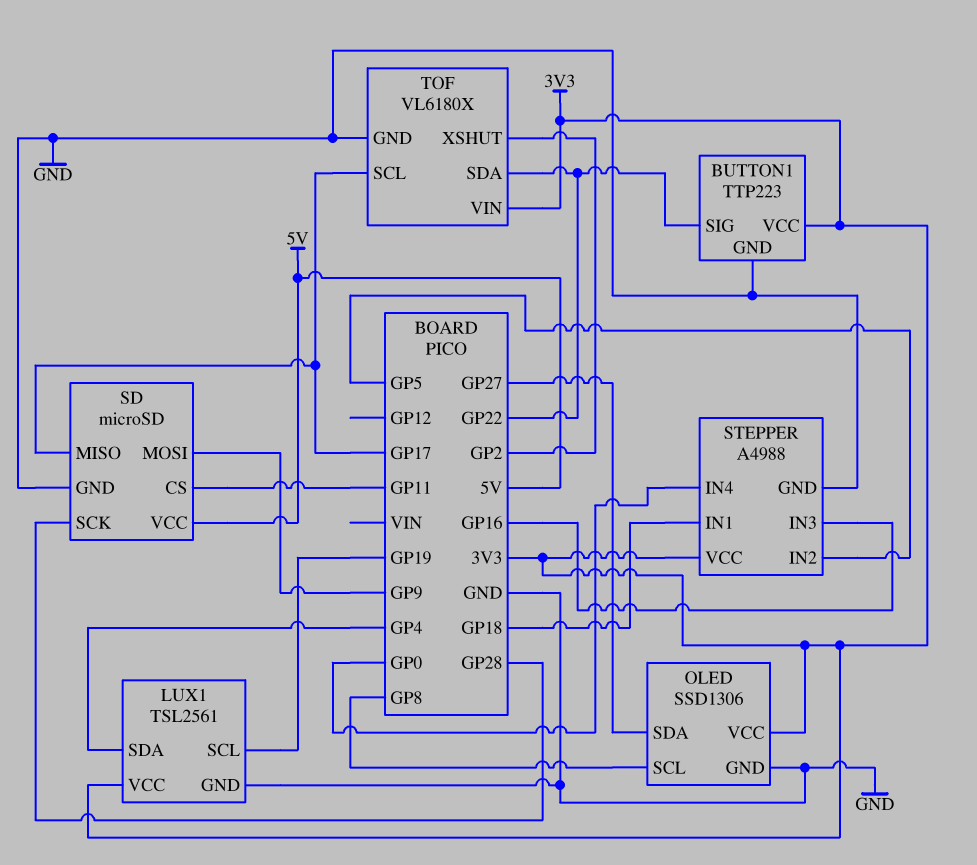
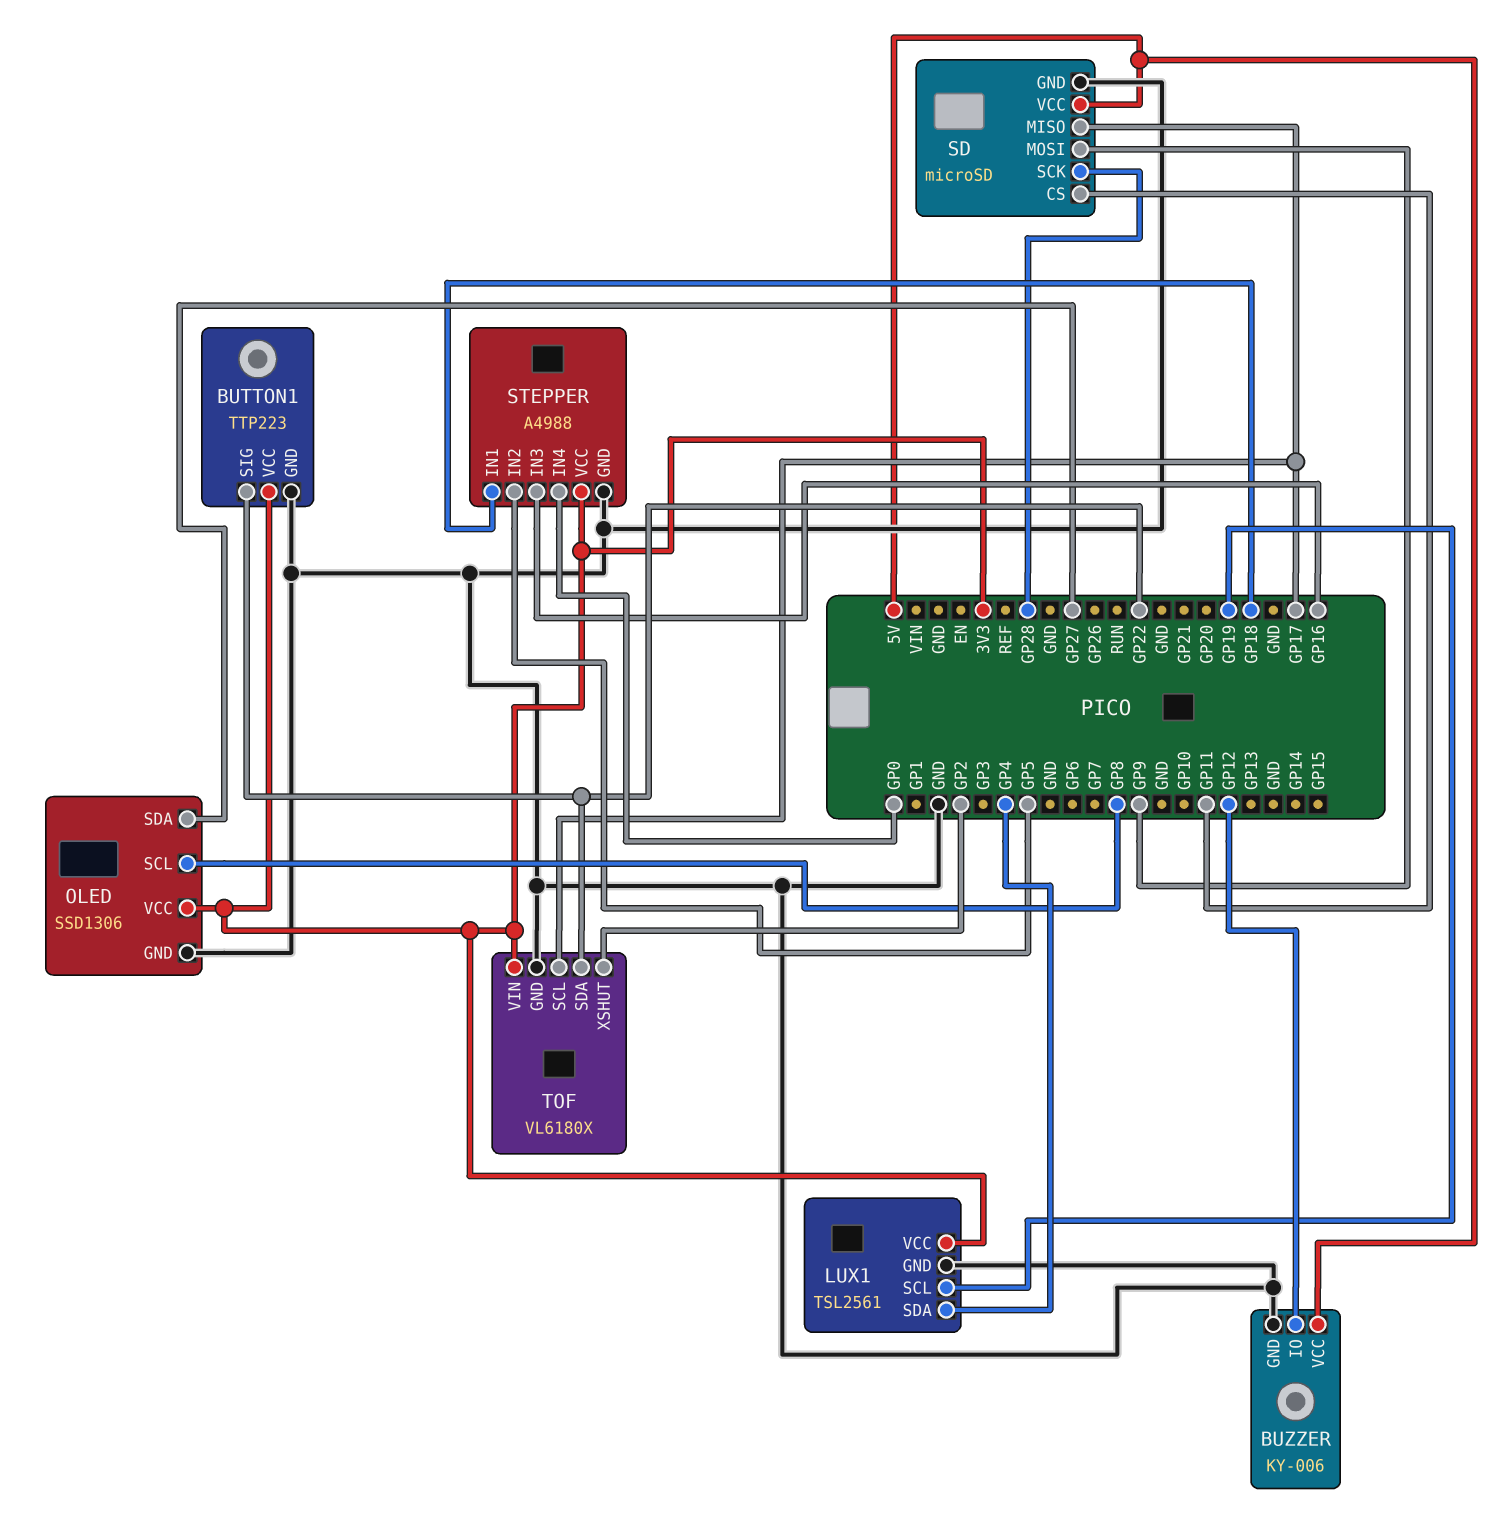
BUZZER: none -> KY-006
BUZZER pin GND: none -> GND
BUZZER pin IO: none -> GP12
BUZZER pin VCC: none -> 5V

